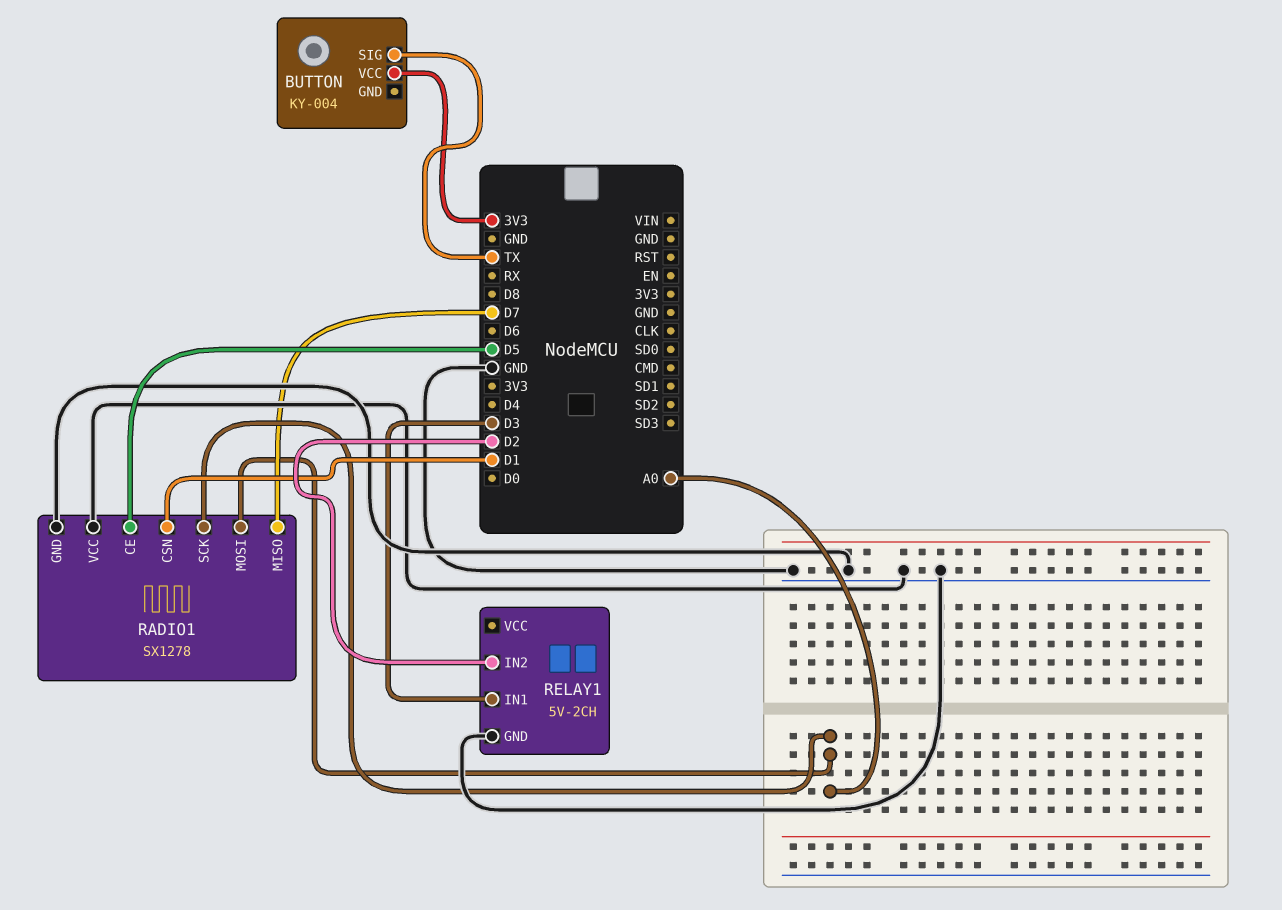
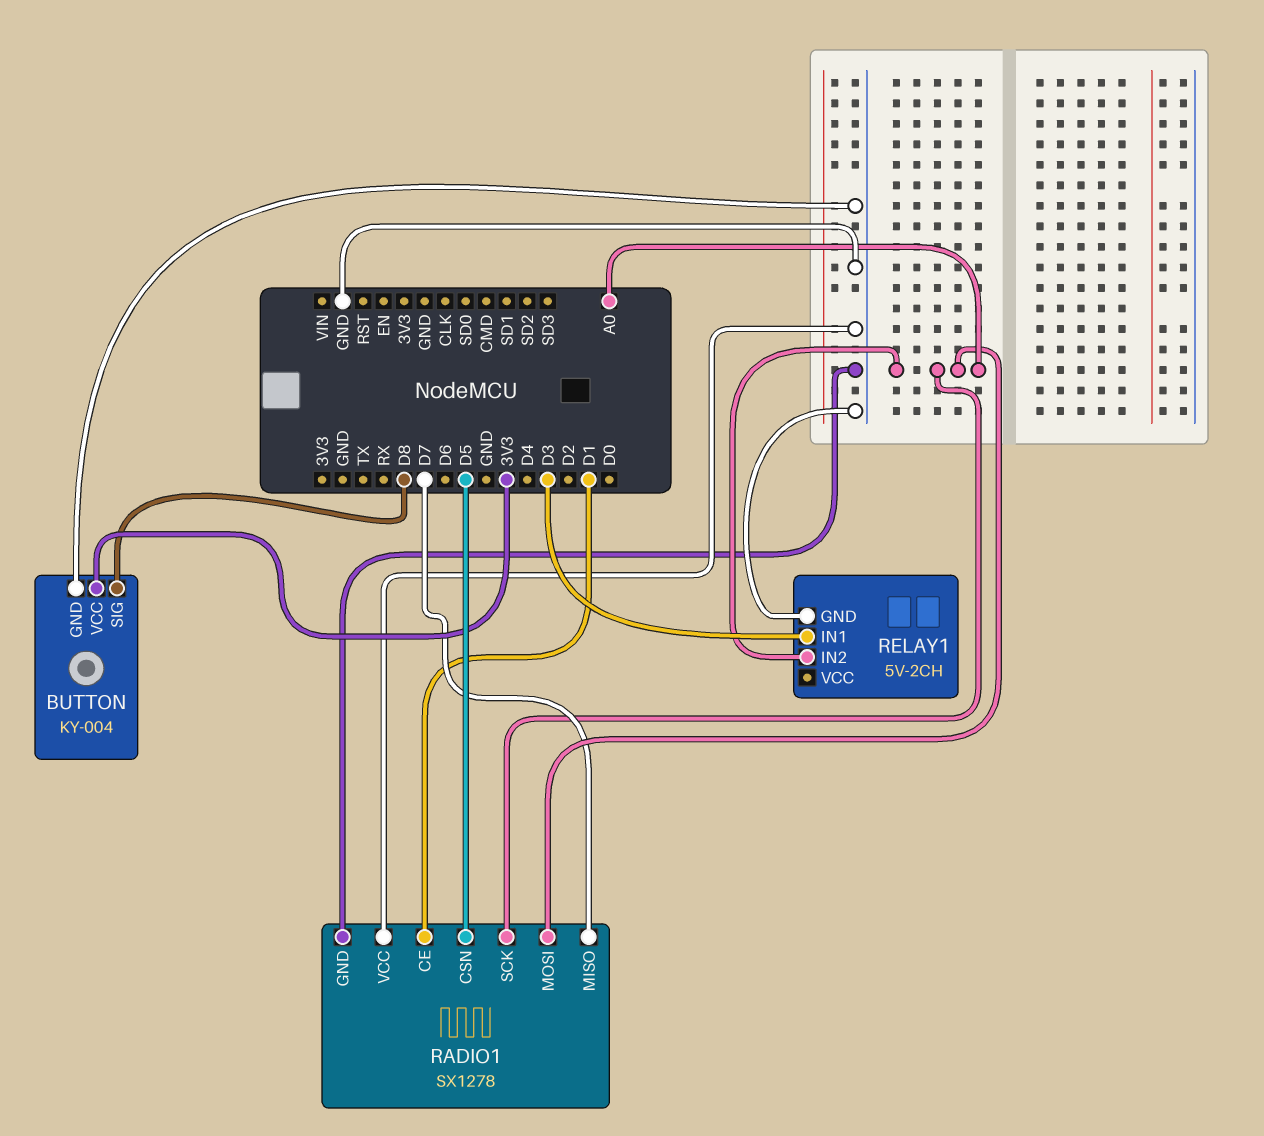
BUTTON pin GND: none -> GND
BUTTON pin SIG: TX -> D8
RADIO1 pin CE: D5 -> D1
RADIO1 pin CSN: D1 -> D5
RELAY1 pin IN2: D2 -> A0

